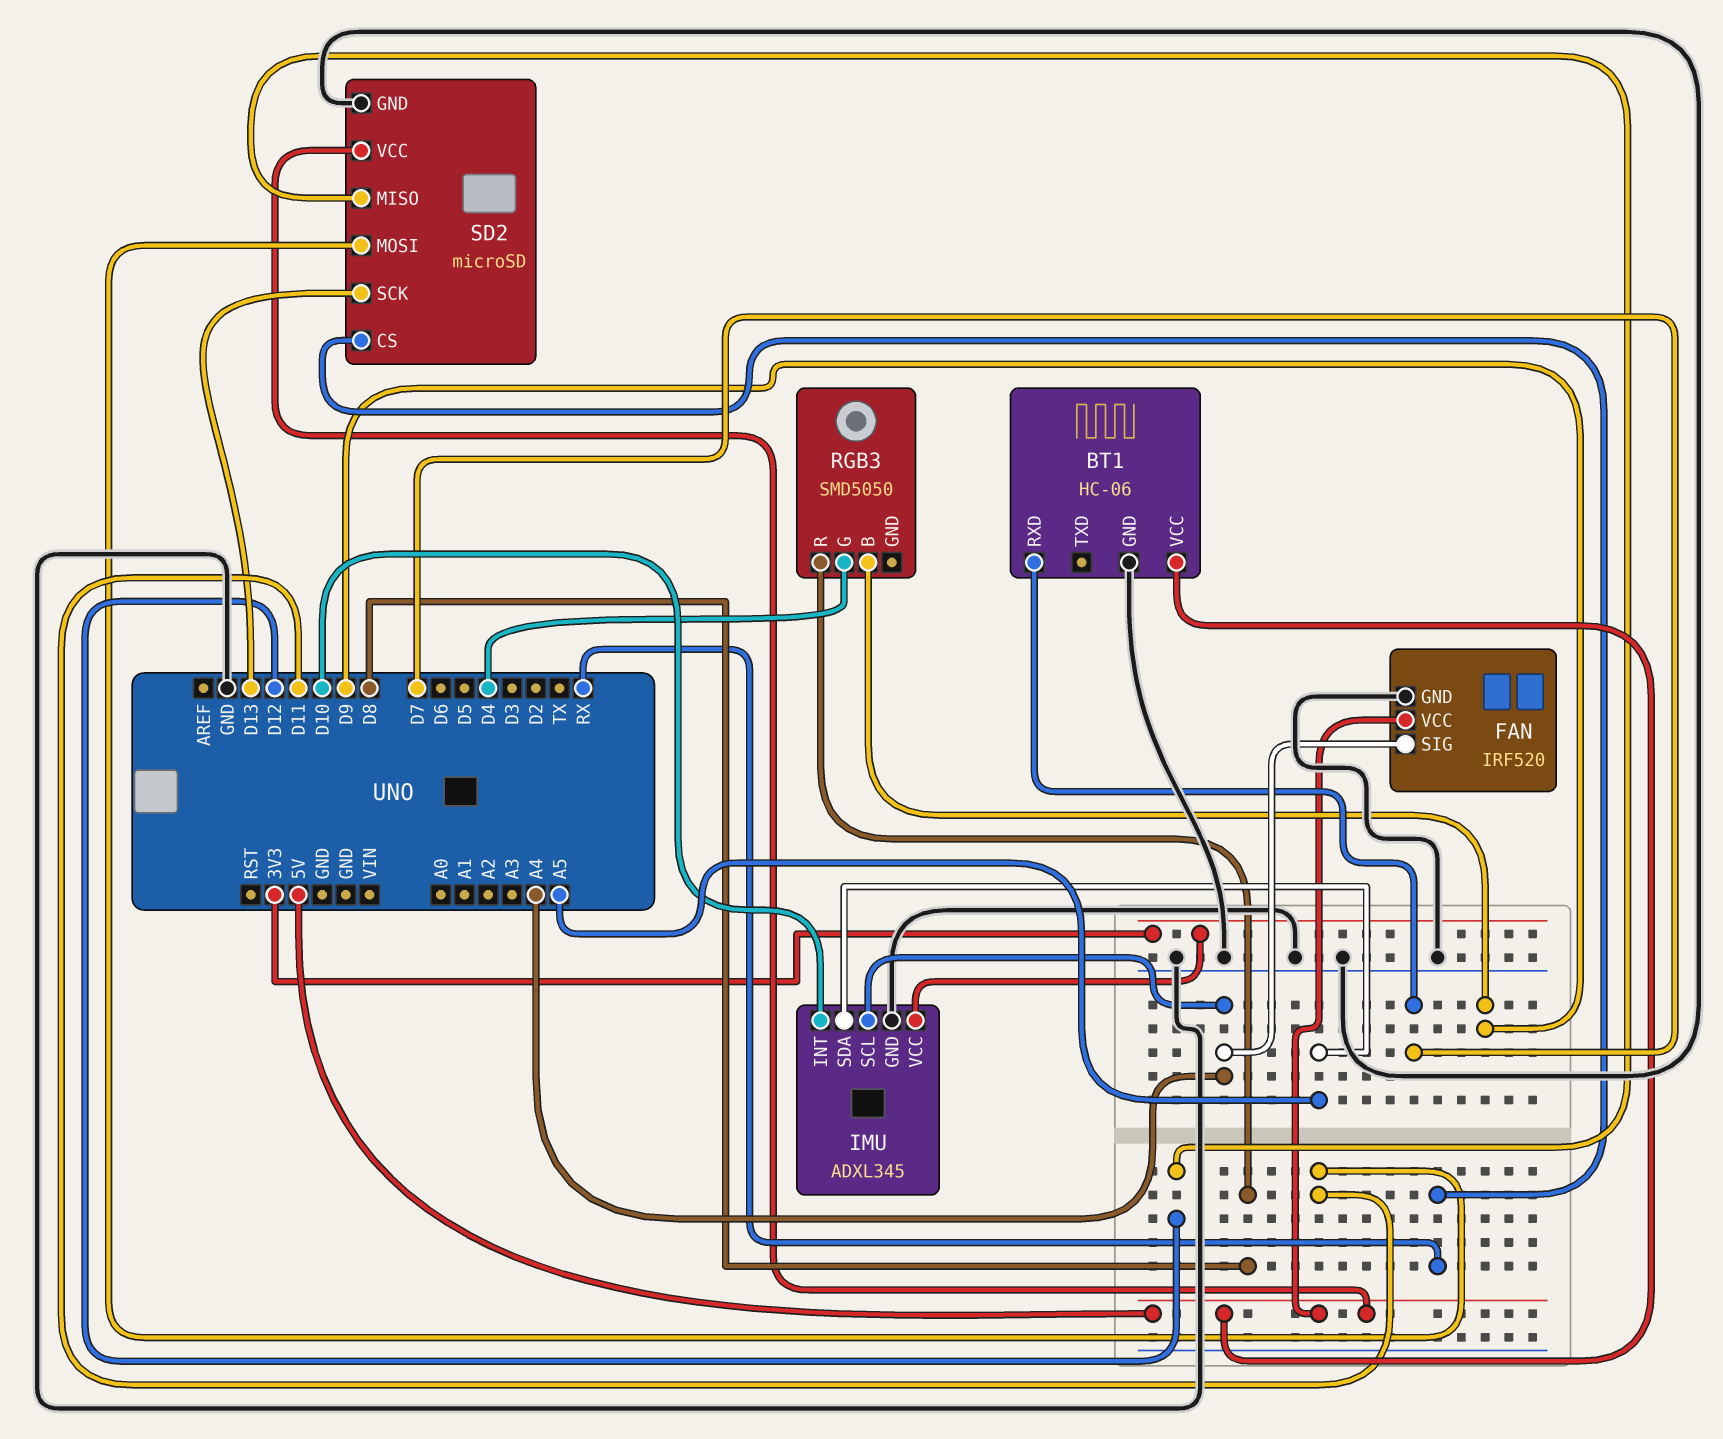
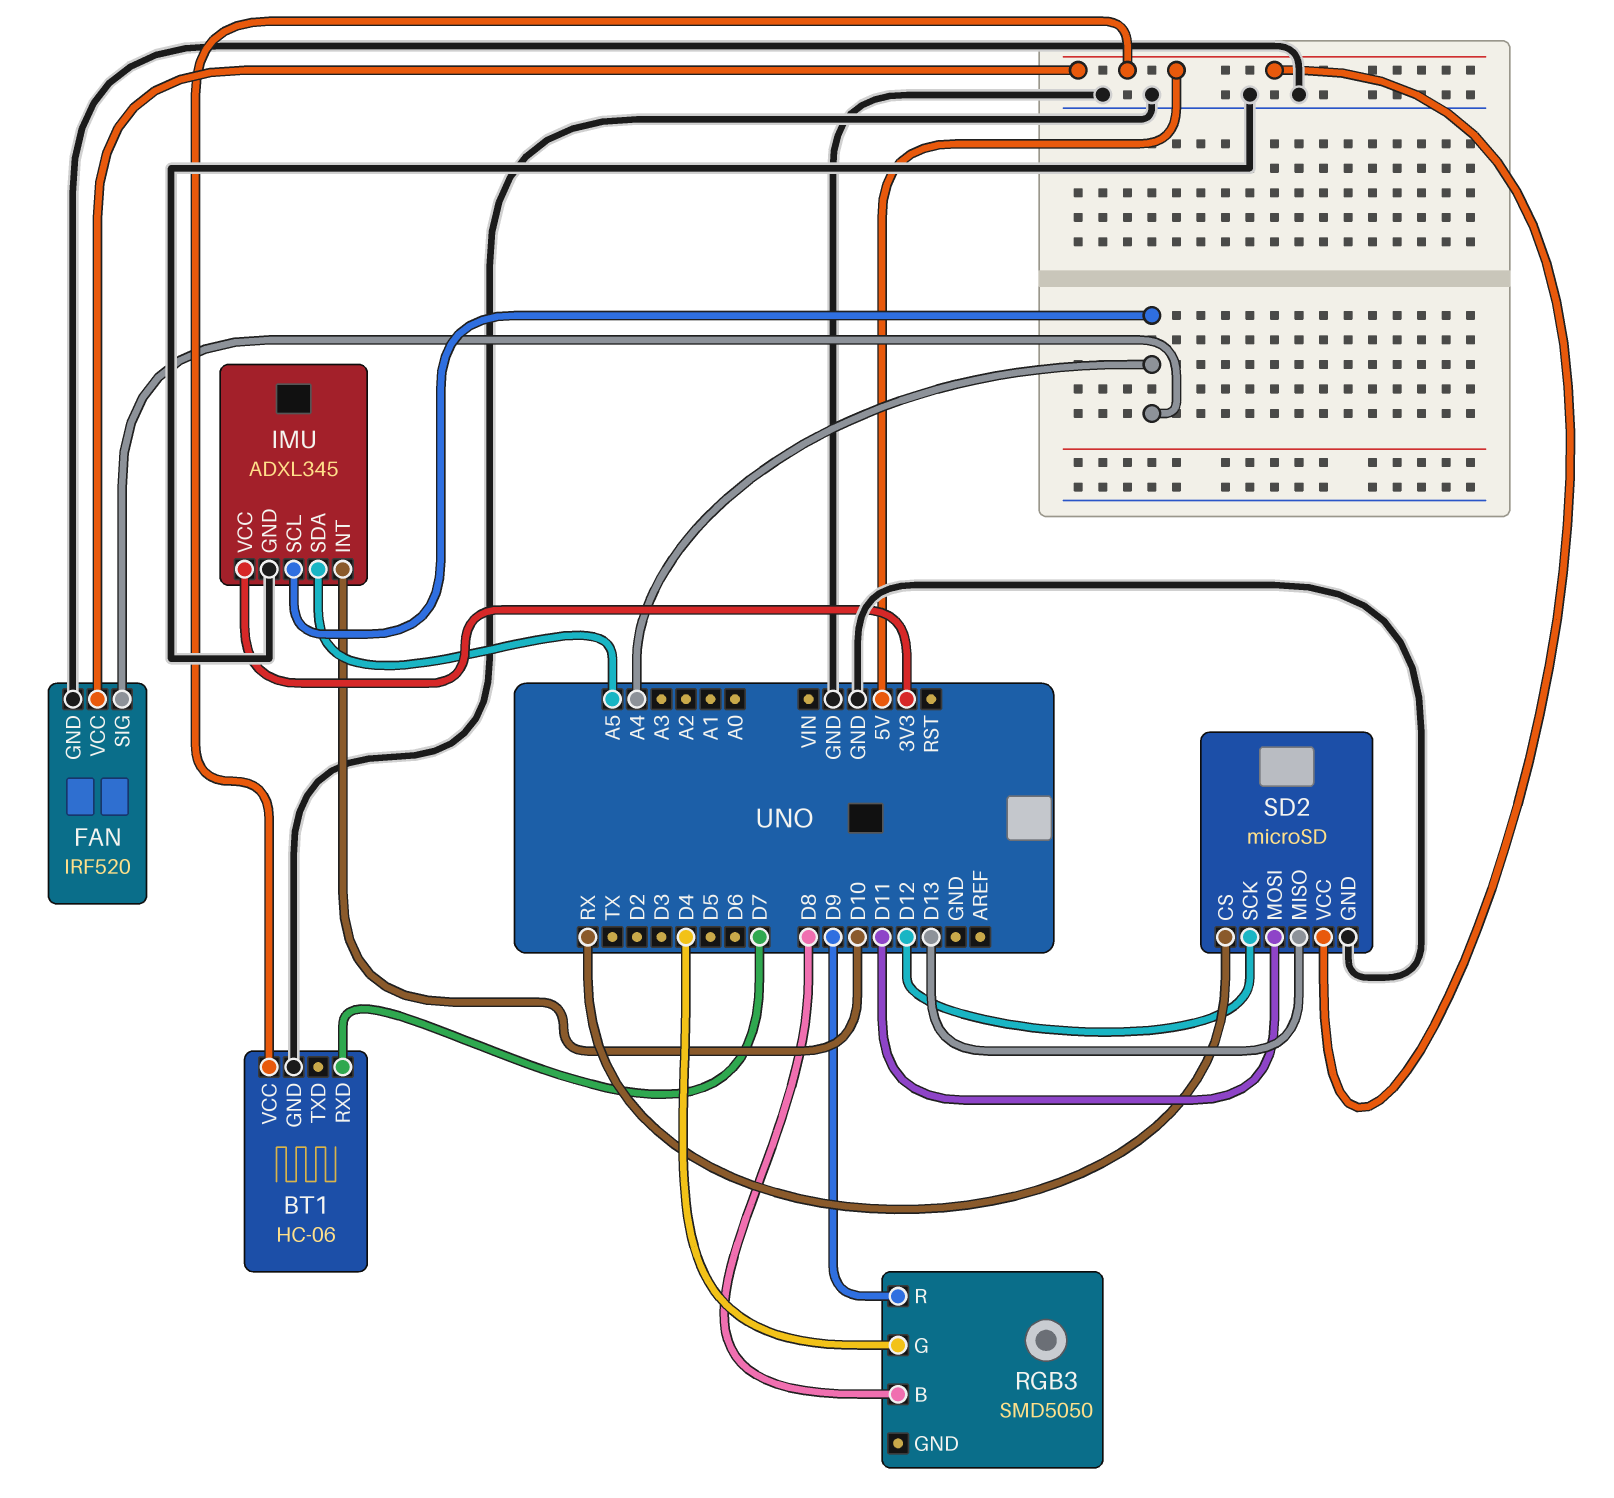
RGB3 pin B: D9 -> D8
RGB3 pin R: D8 -> D9
SD2 pin MISO: D12 -> D13
SD2 pin SCK: D13 -> D12

